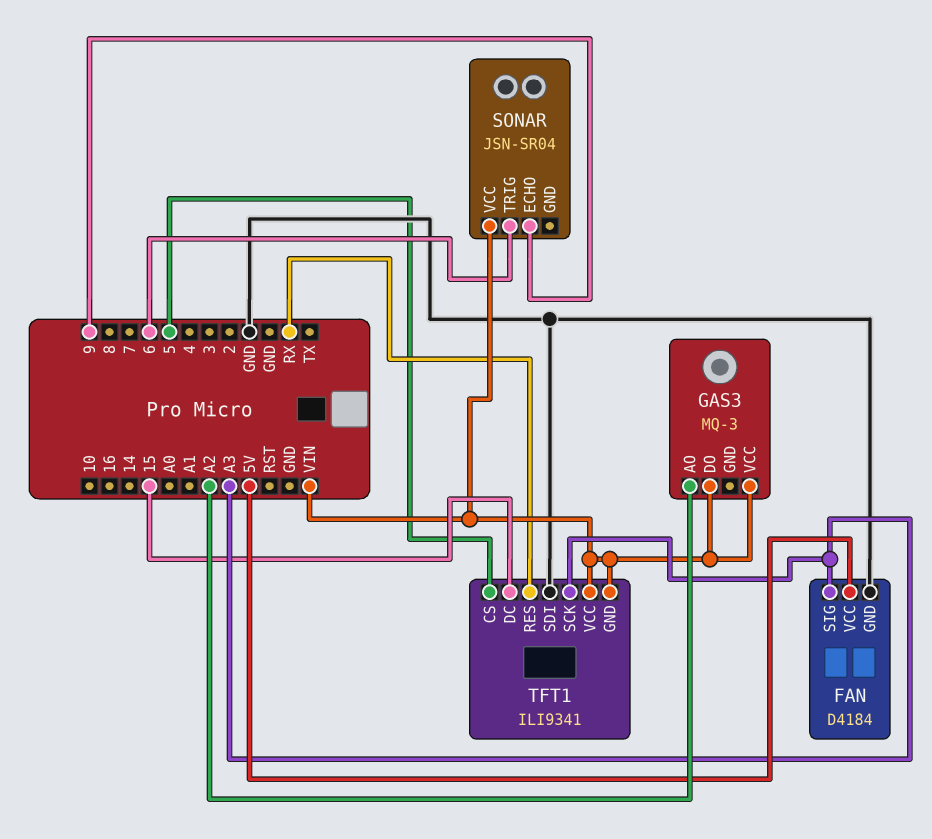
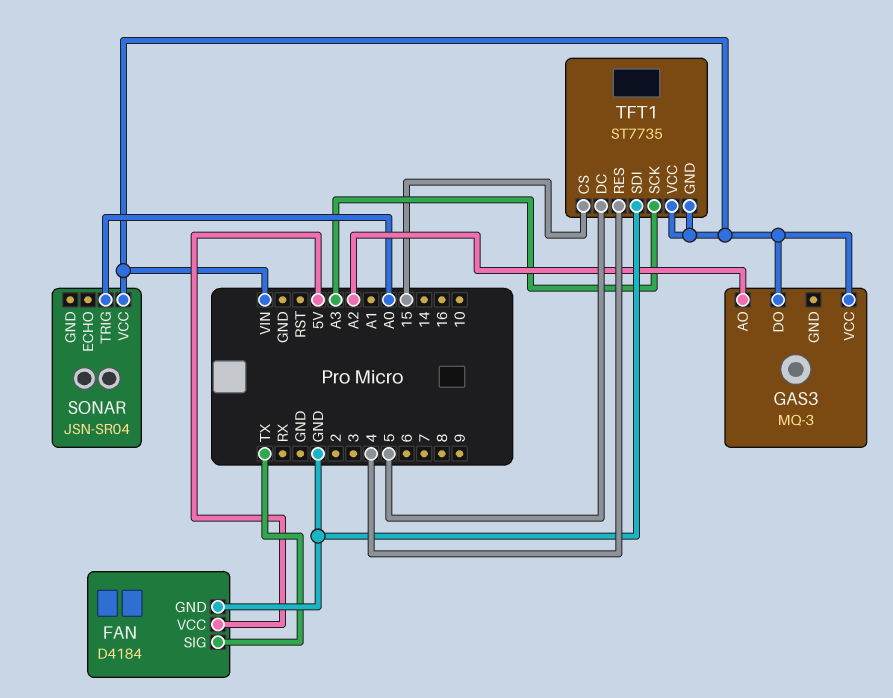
FAN pin SIG: A3 -> TX
SONAR pin ECHO: 9 -> none
SONAR pin TRIG: 6 -> A0
TFT1: ILI9341 -> ST7735
TFT1 pin CS: 5 -> 15
TFT1 pin DC: 15 -> 5
TFT1 pin RES: RX -> 4

